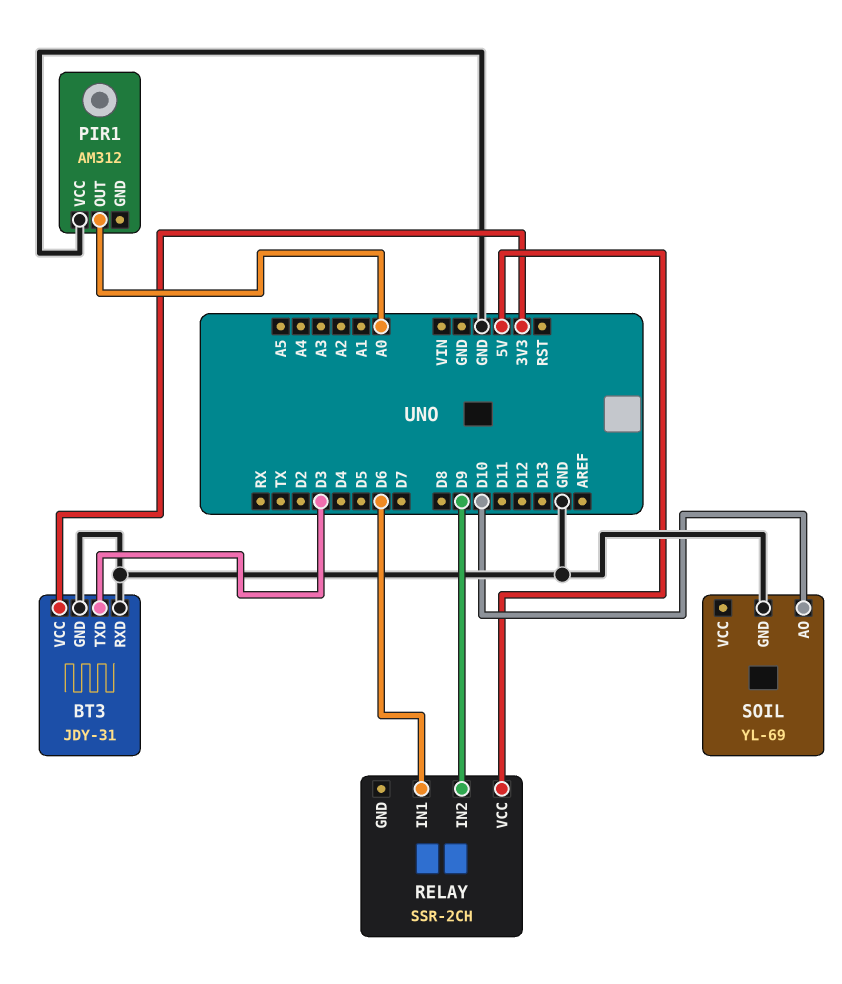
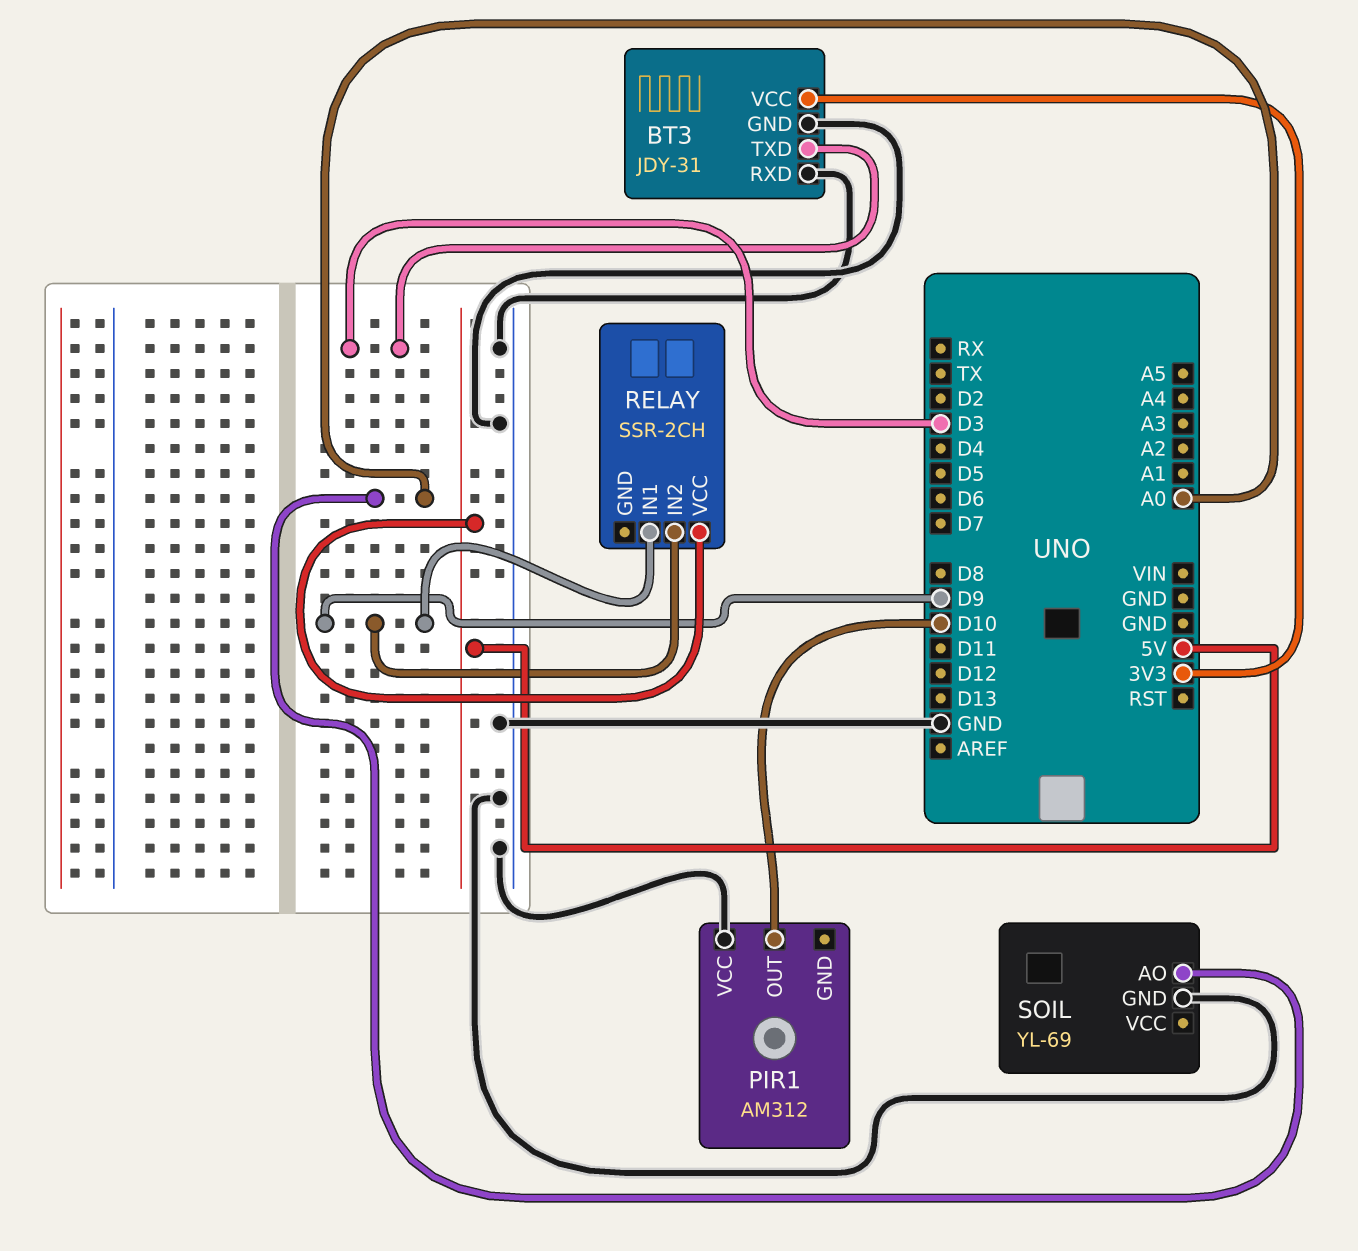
PIR1 pin OUT: A0 -> D10
RELAY pin IN1: D6 -> D9
SOIL pin AO: D10 -> A0

